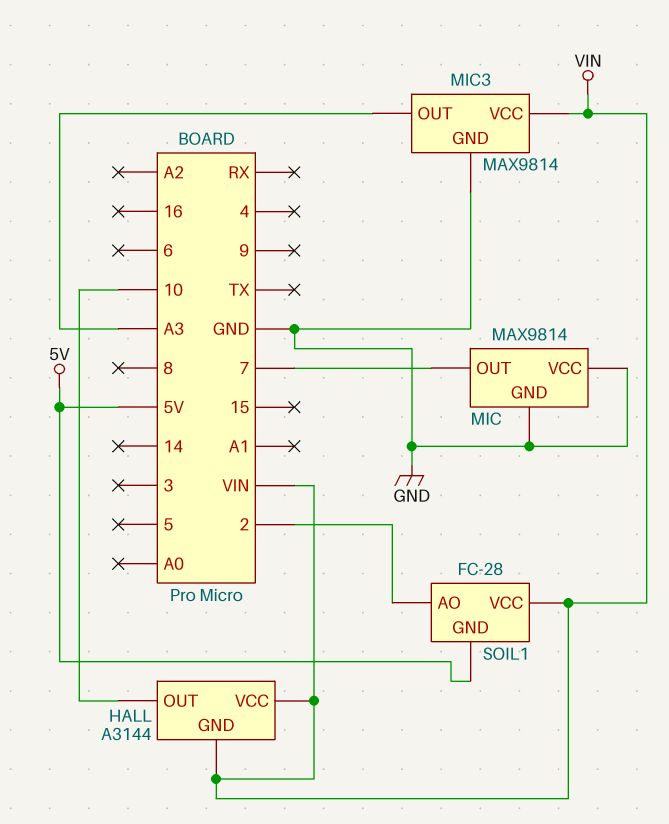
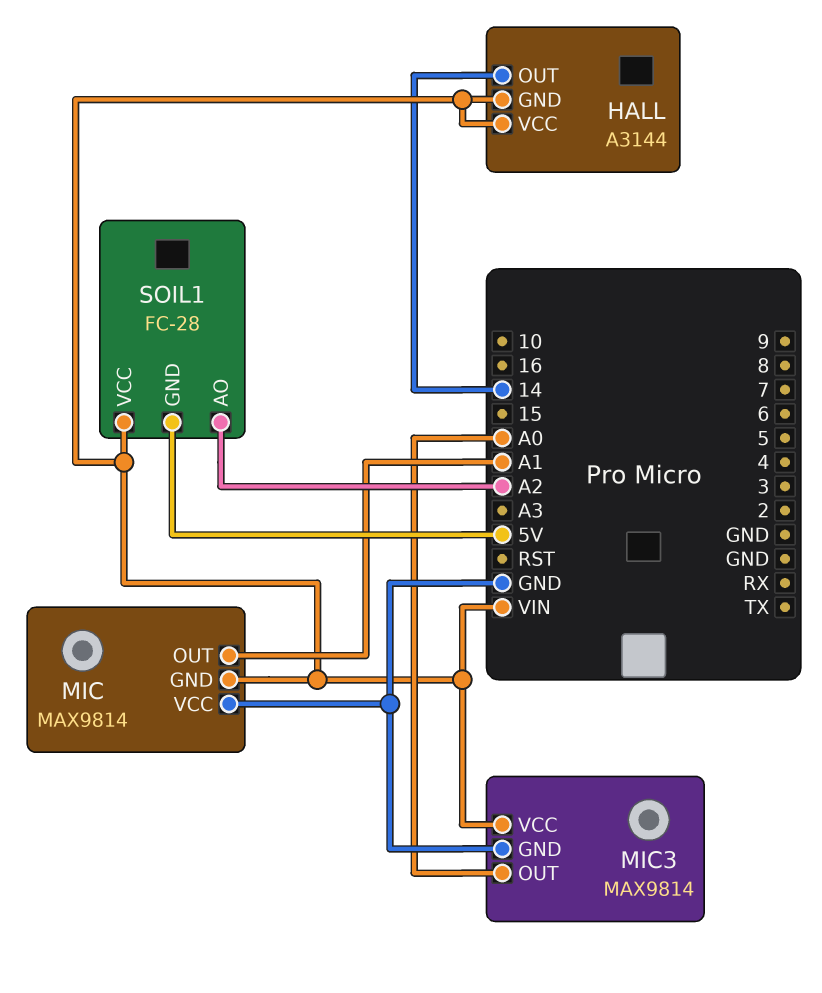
HALL pin OUT: 10 -> 14
MIC pin GND: GND -> VIN
MIC pin OUT: 7 -> A1
MIC3 pin OUT: A3 -> A0
SOIL1 pin AO: 2 -> A2

